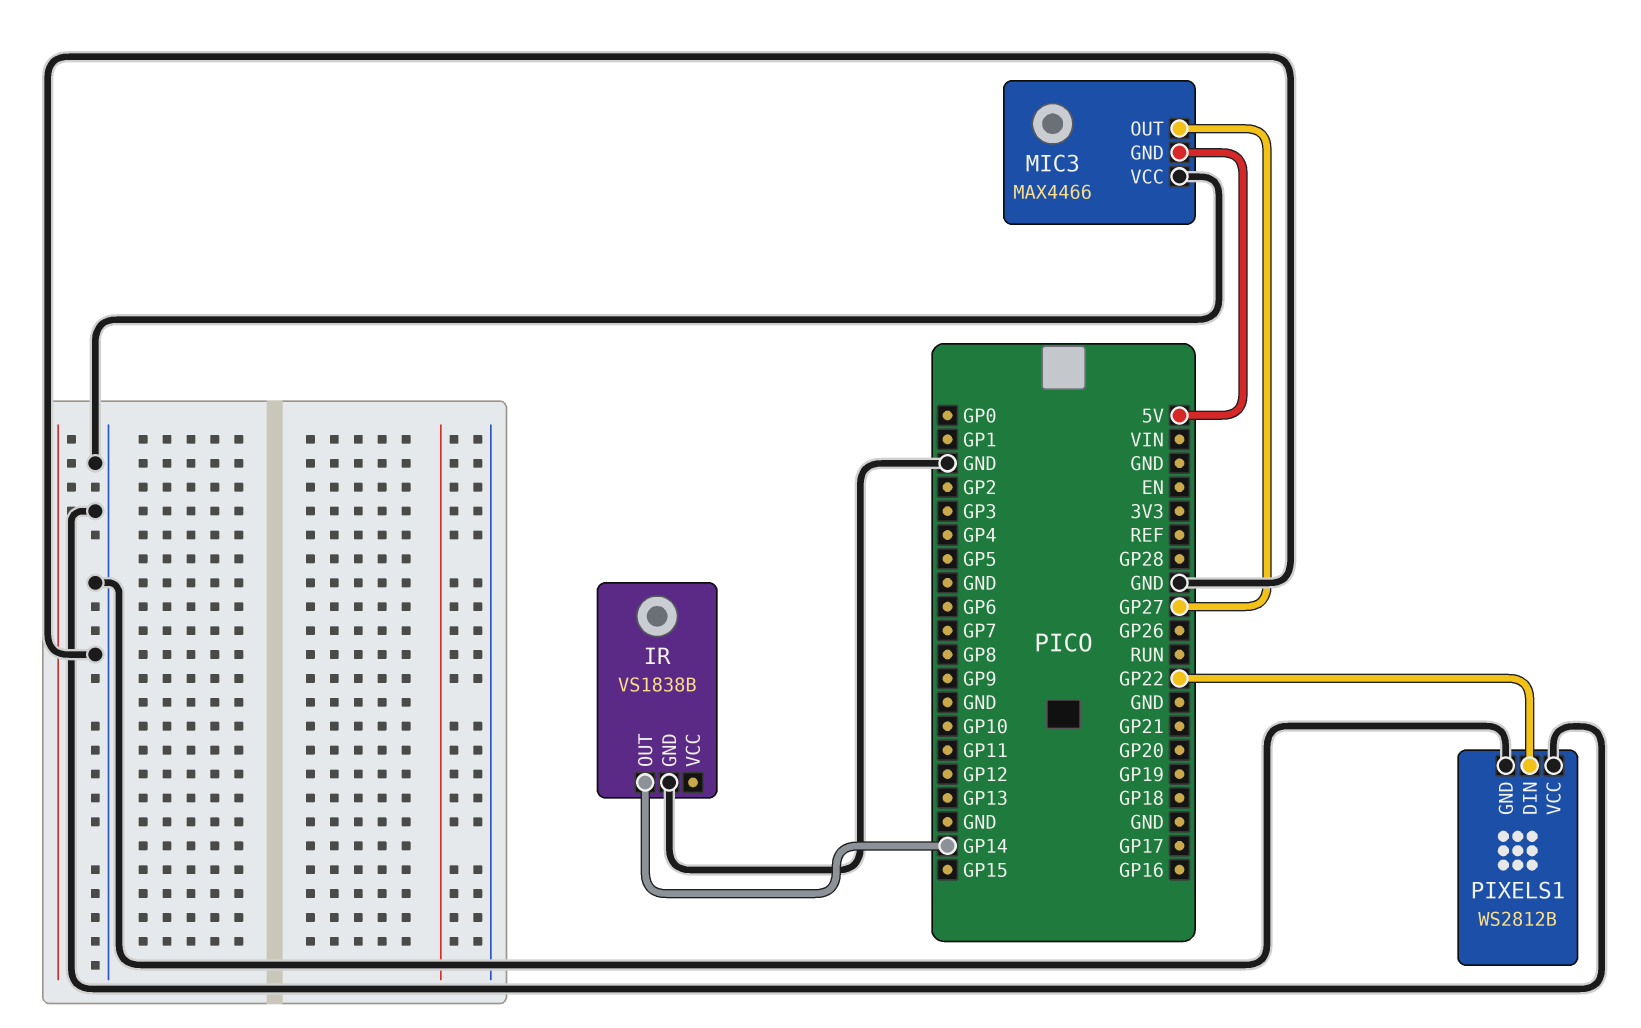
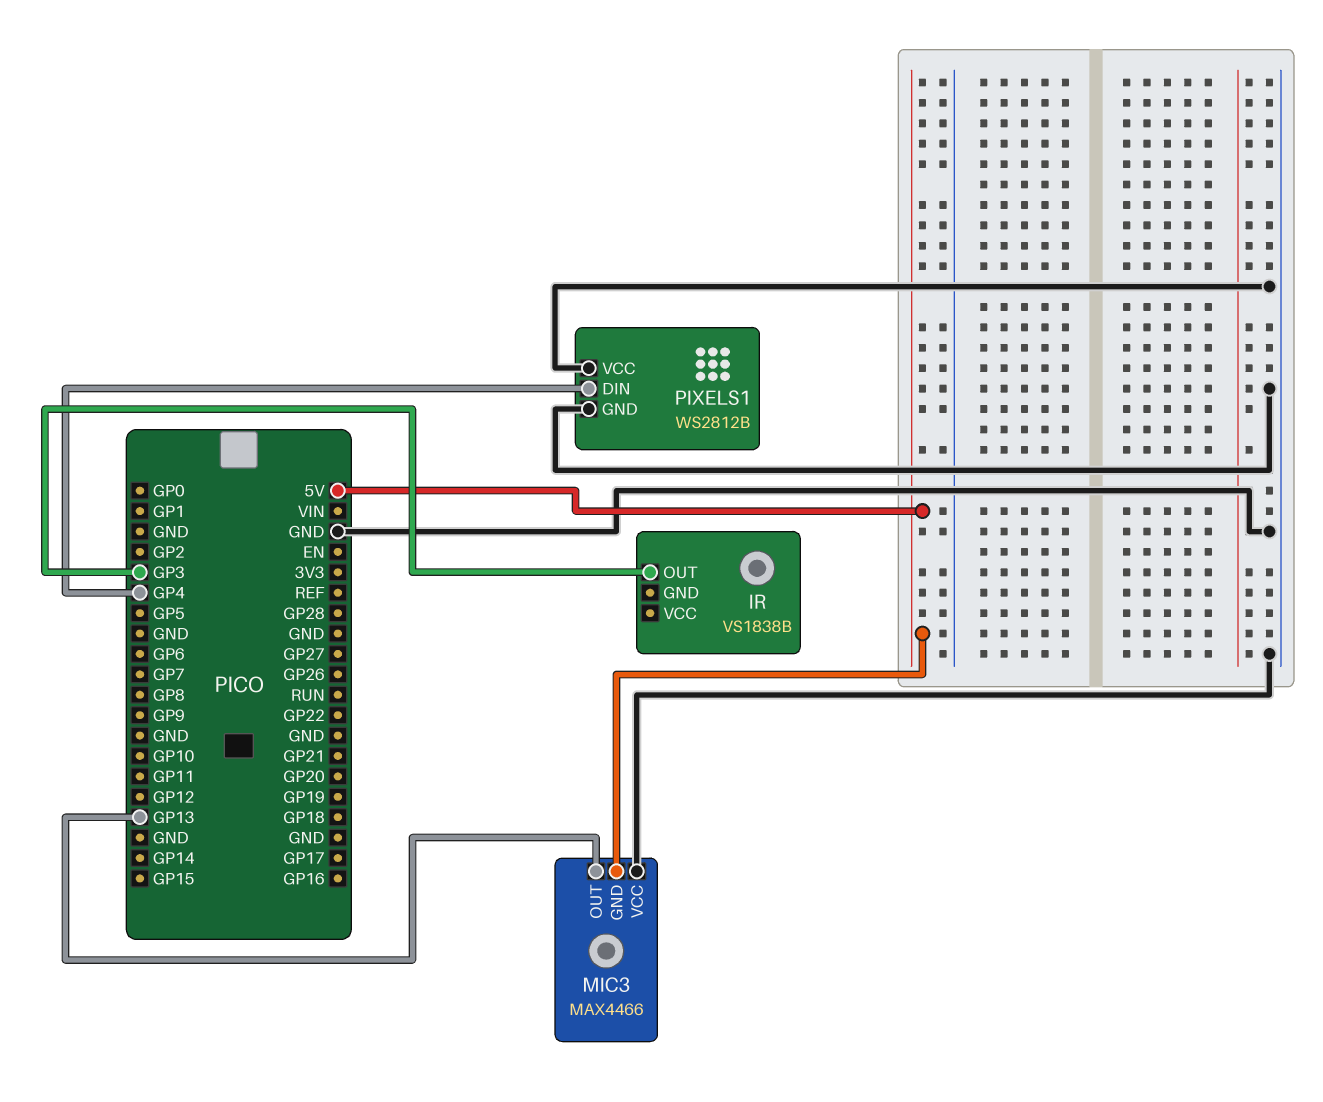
IR pin GND: GND -> none
IR pin OUT: GP14 -> GP3
MIC3 pin OUT: GP27 -> GP13
PIXELS1 pin DIN: GP22 -> GP4

